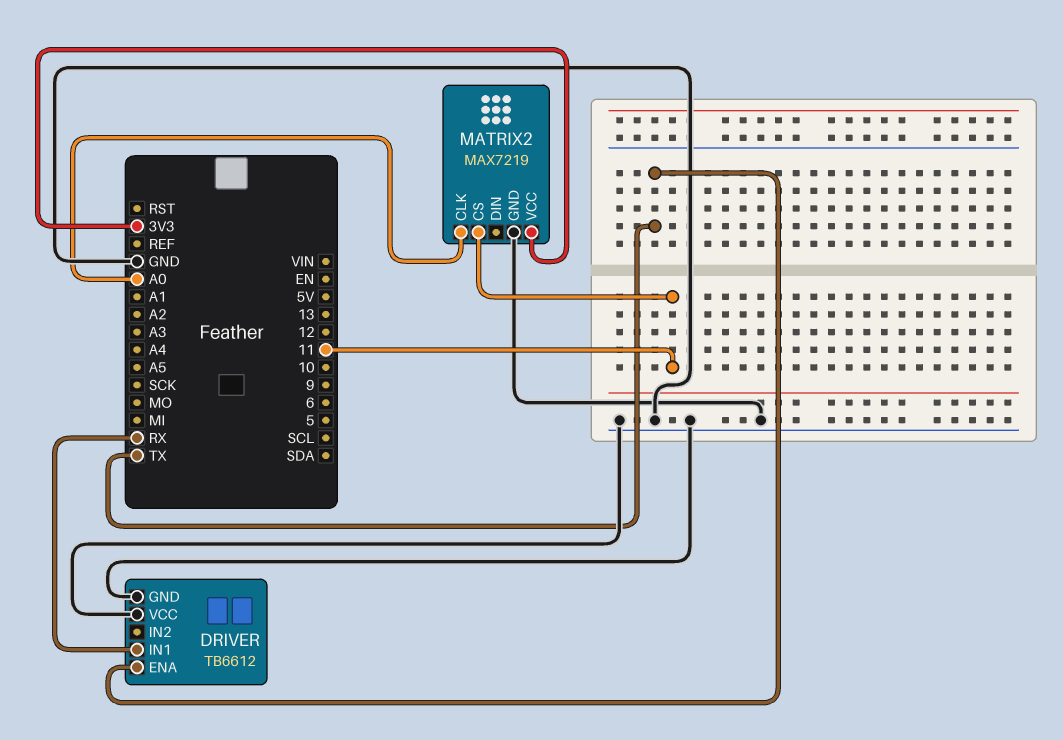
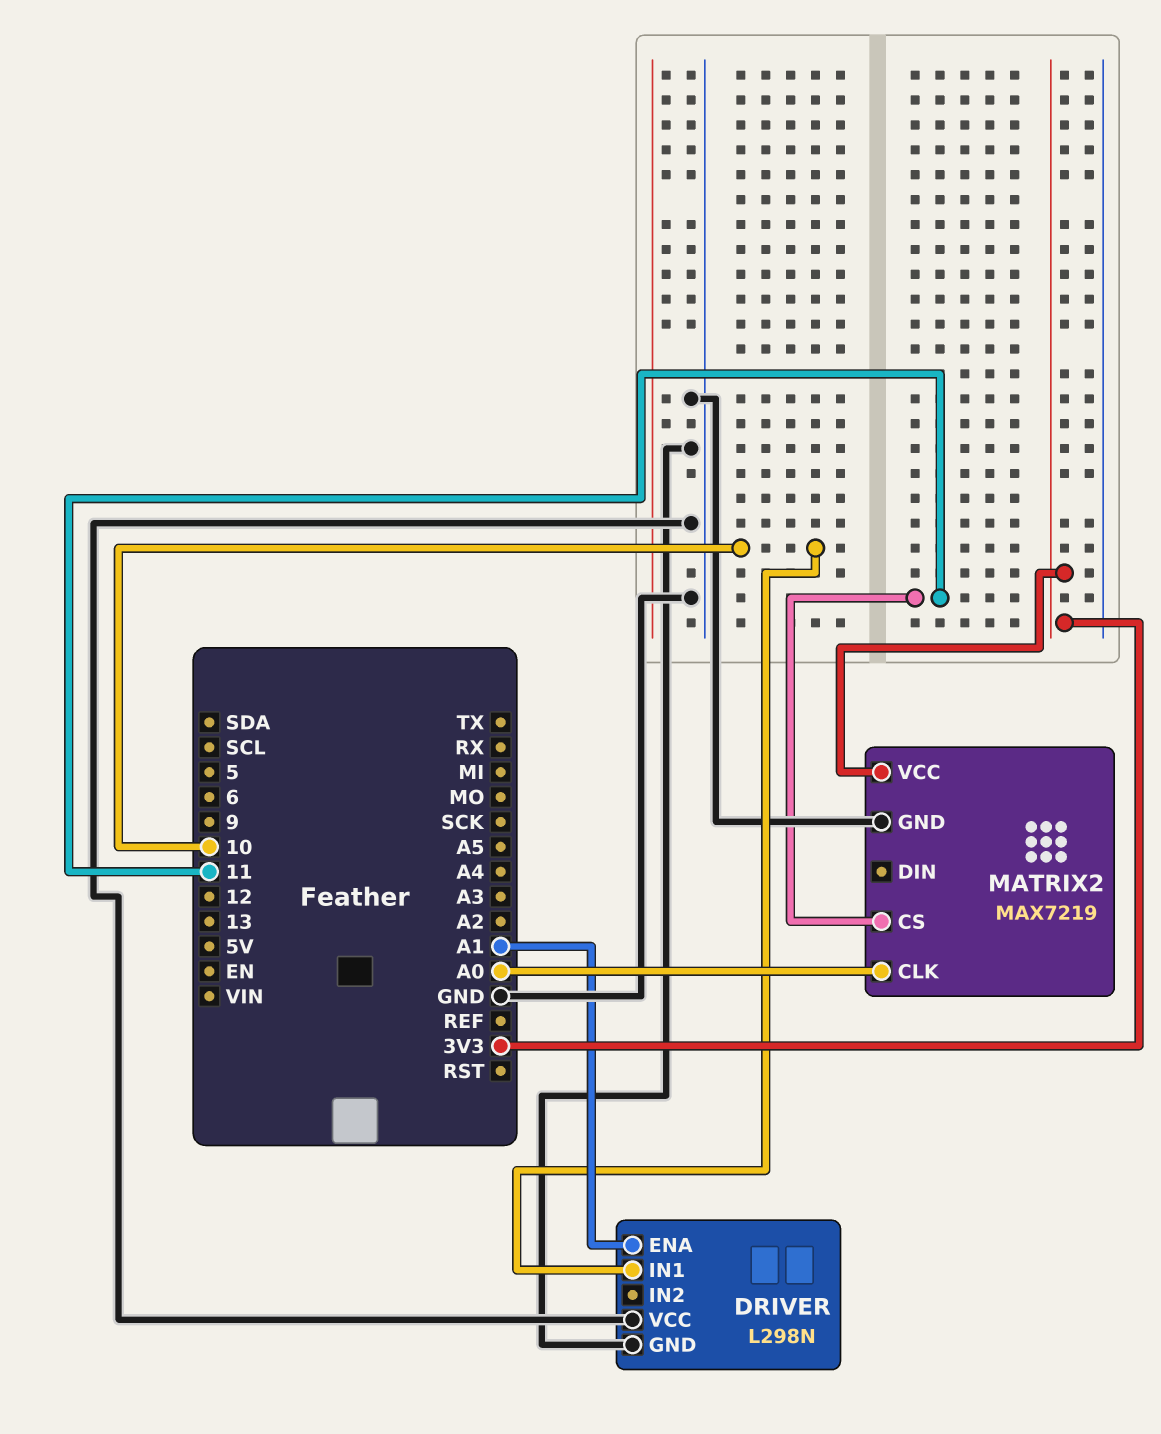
DRIVER: TB6612 -> L298N
DRIVER pin ENA: TX -> A1
DRIVER pin IN1: RX -> 10

